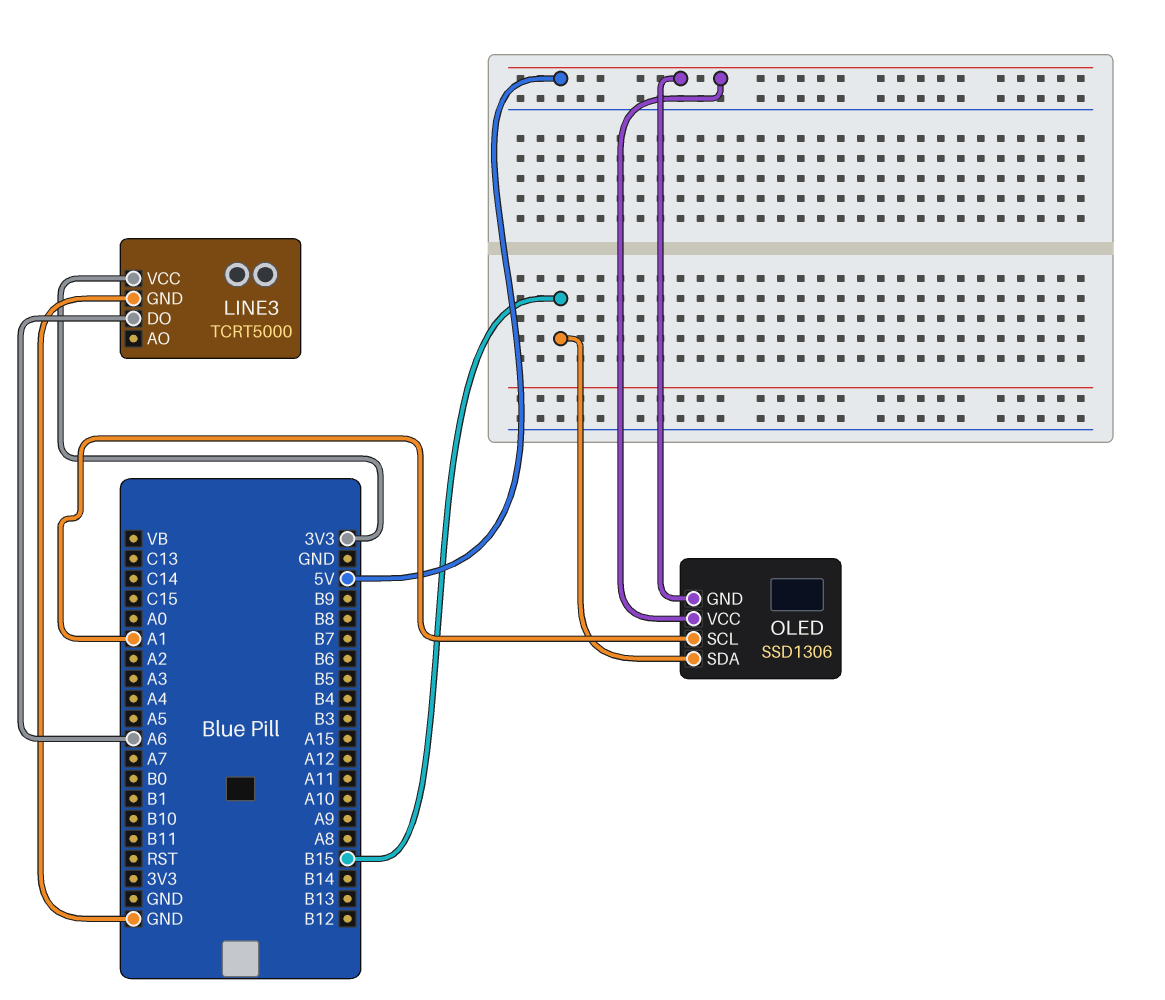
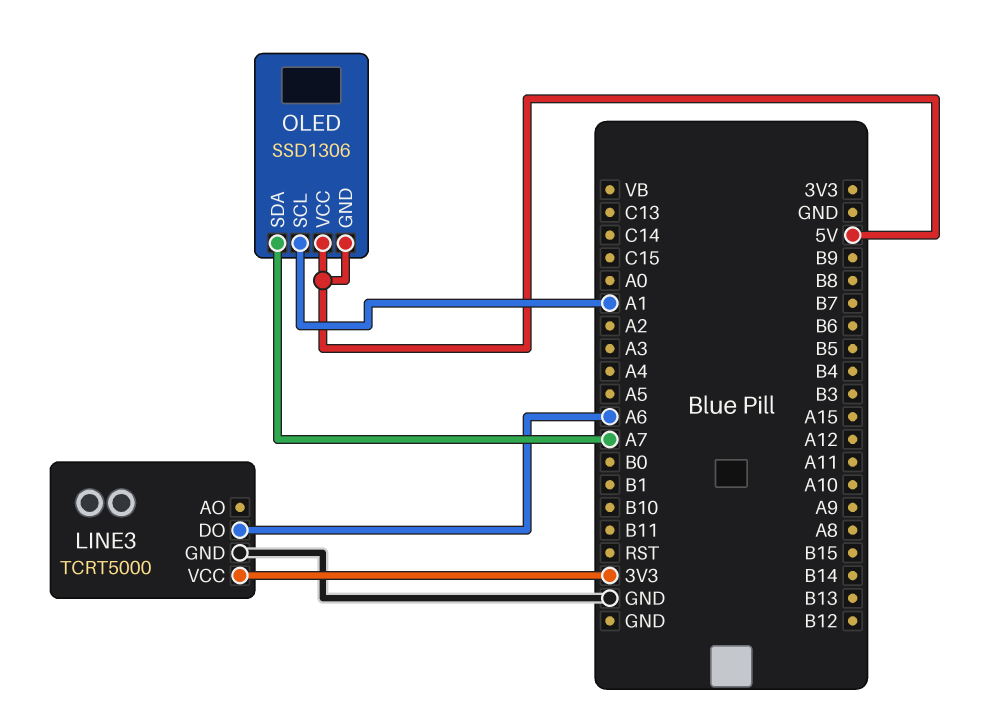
OLED pin SDA: B15 -> A7

